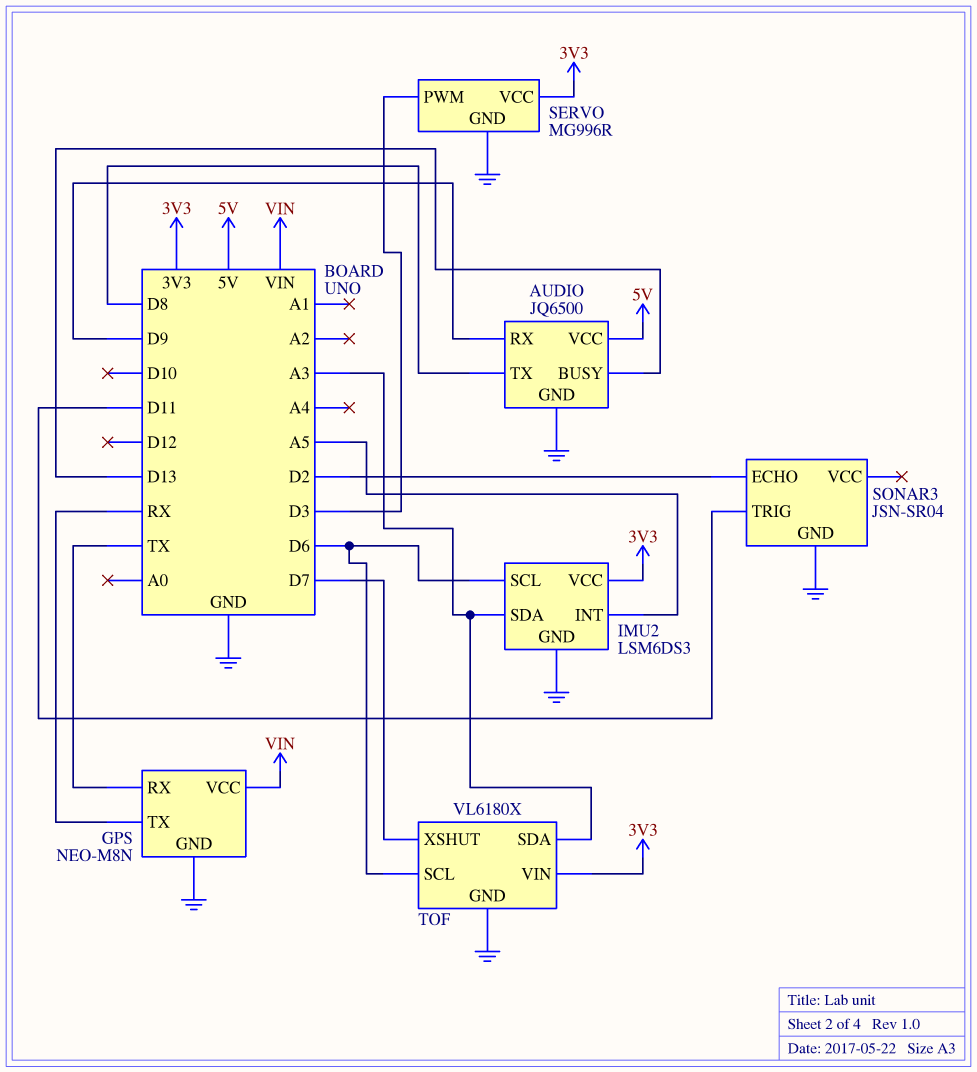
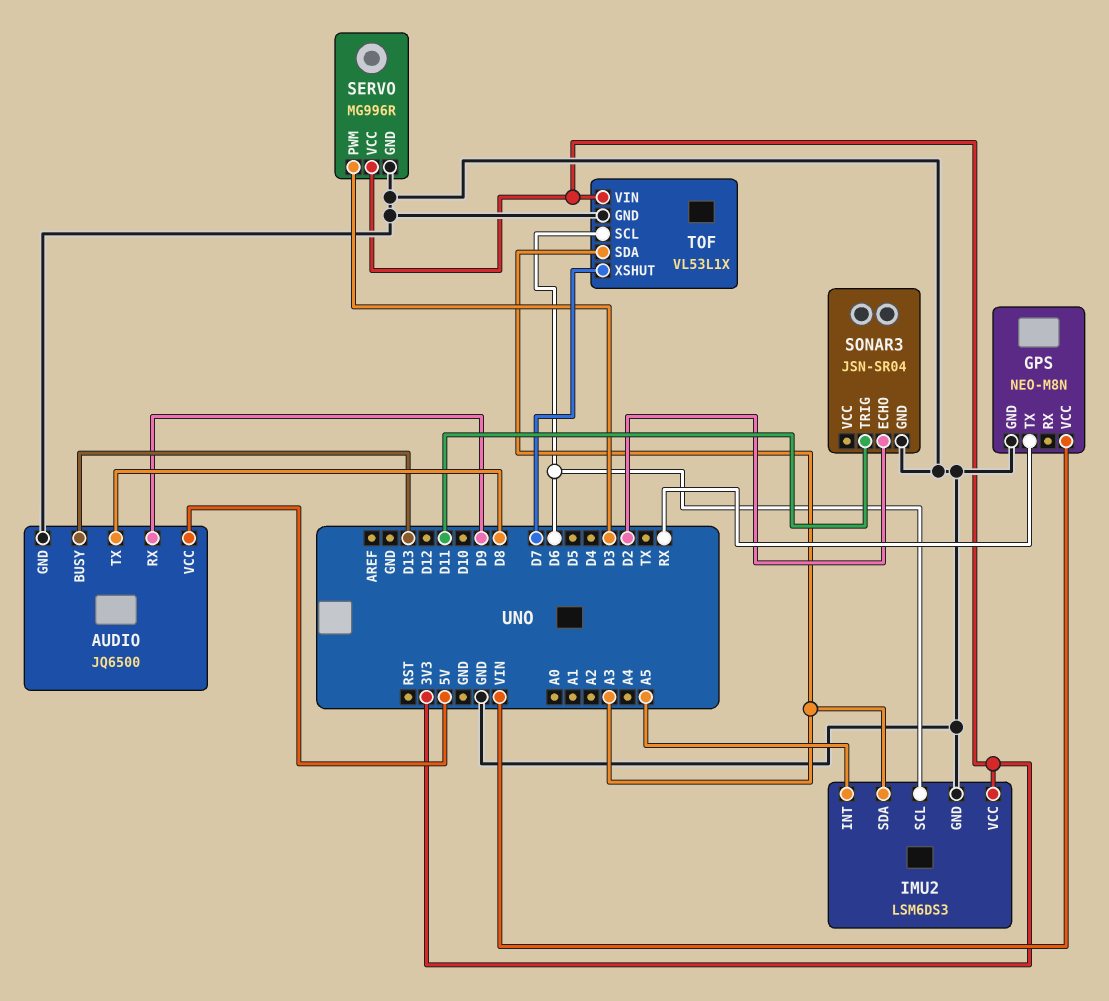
GPS pin RX: TX -> none
TOF: VL6180X -> VL53L1X

